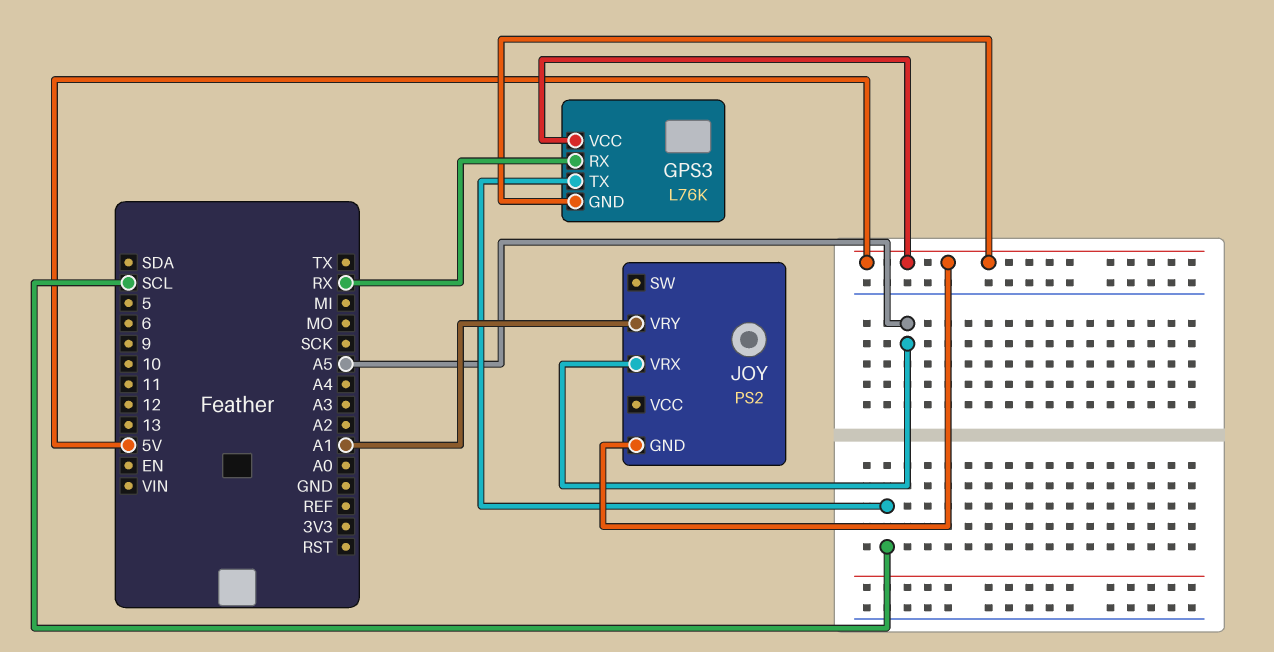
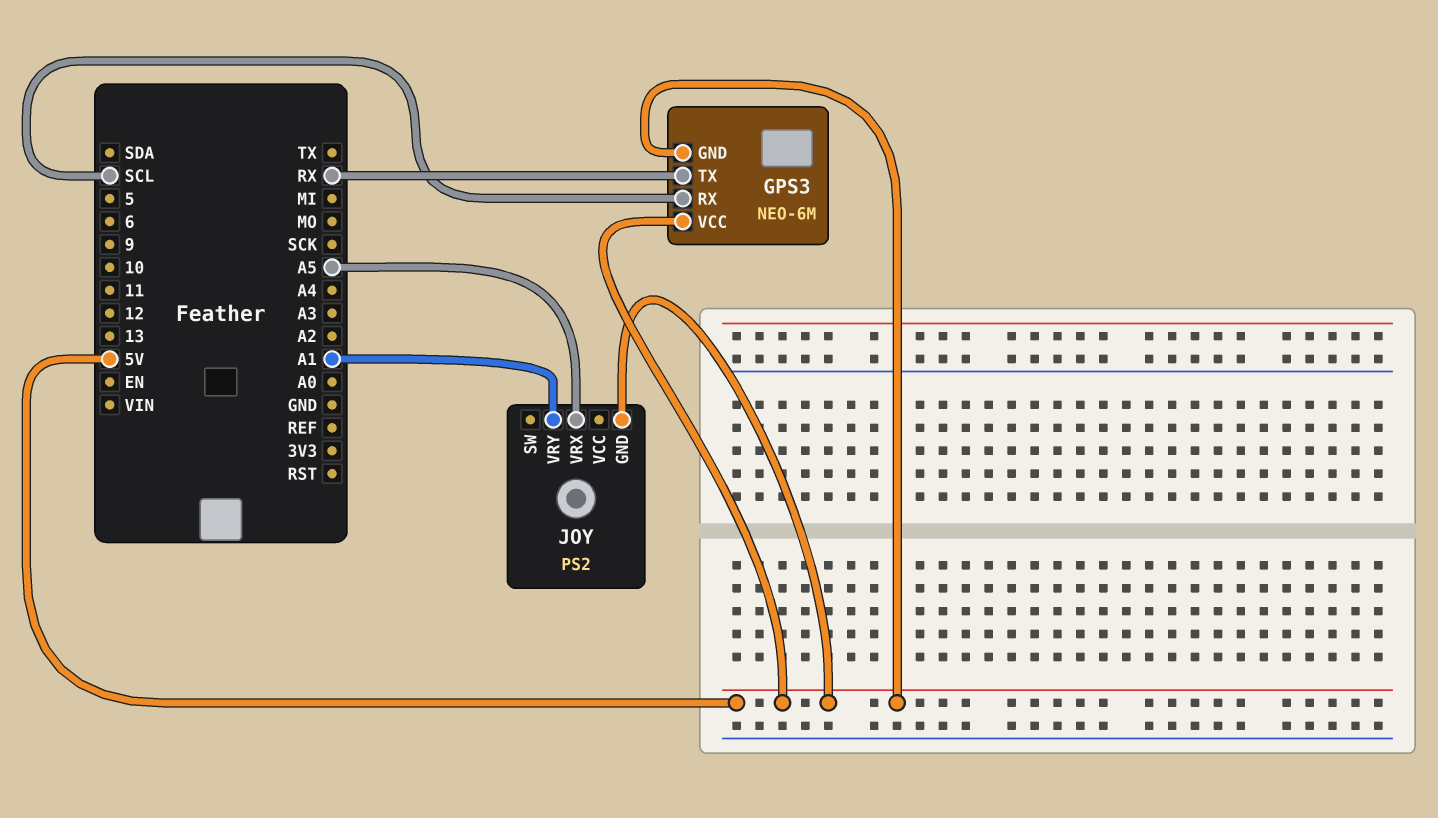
GPS3: L76K -> NEO-6M
GPS3 pin RX: RX -> SCL
GPS3 pin TX: SCL -> RX

